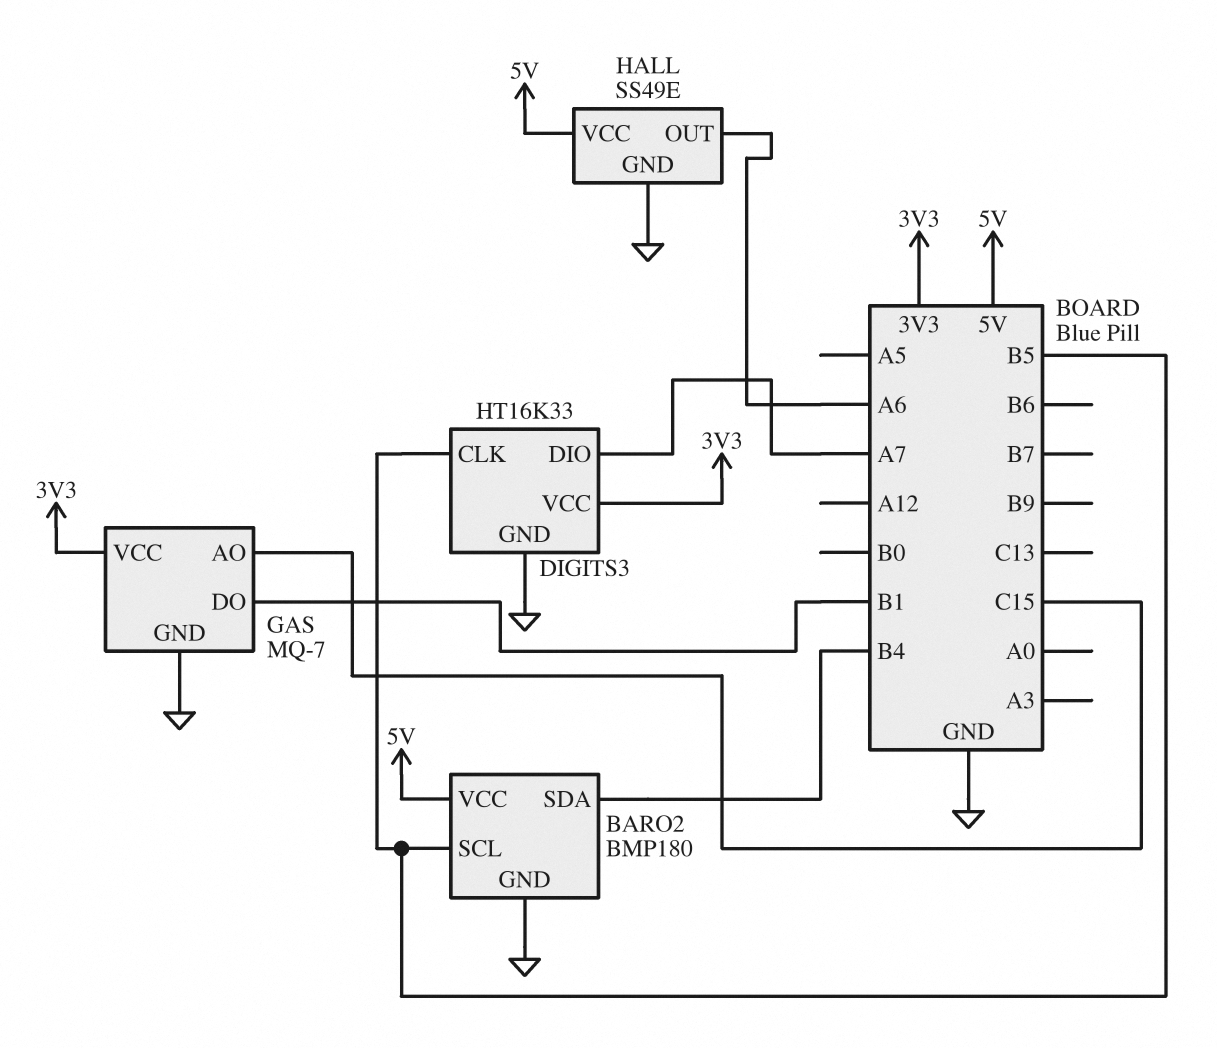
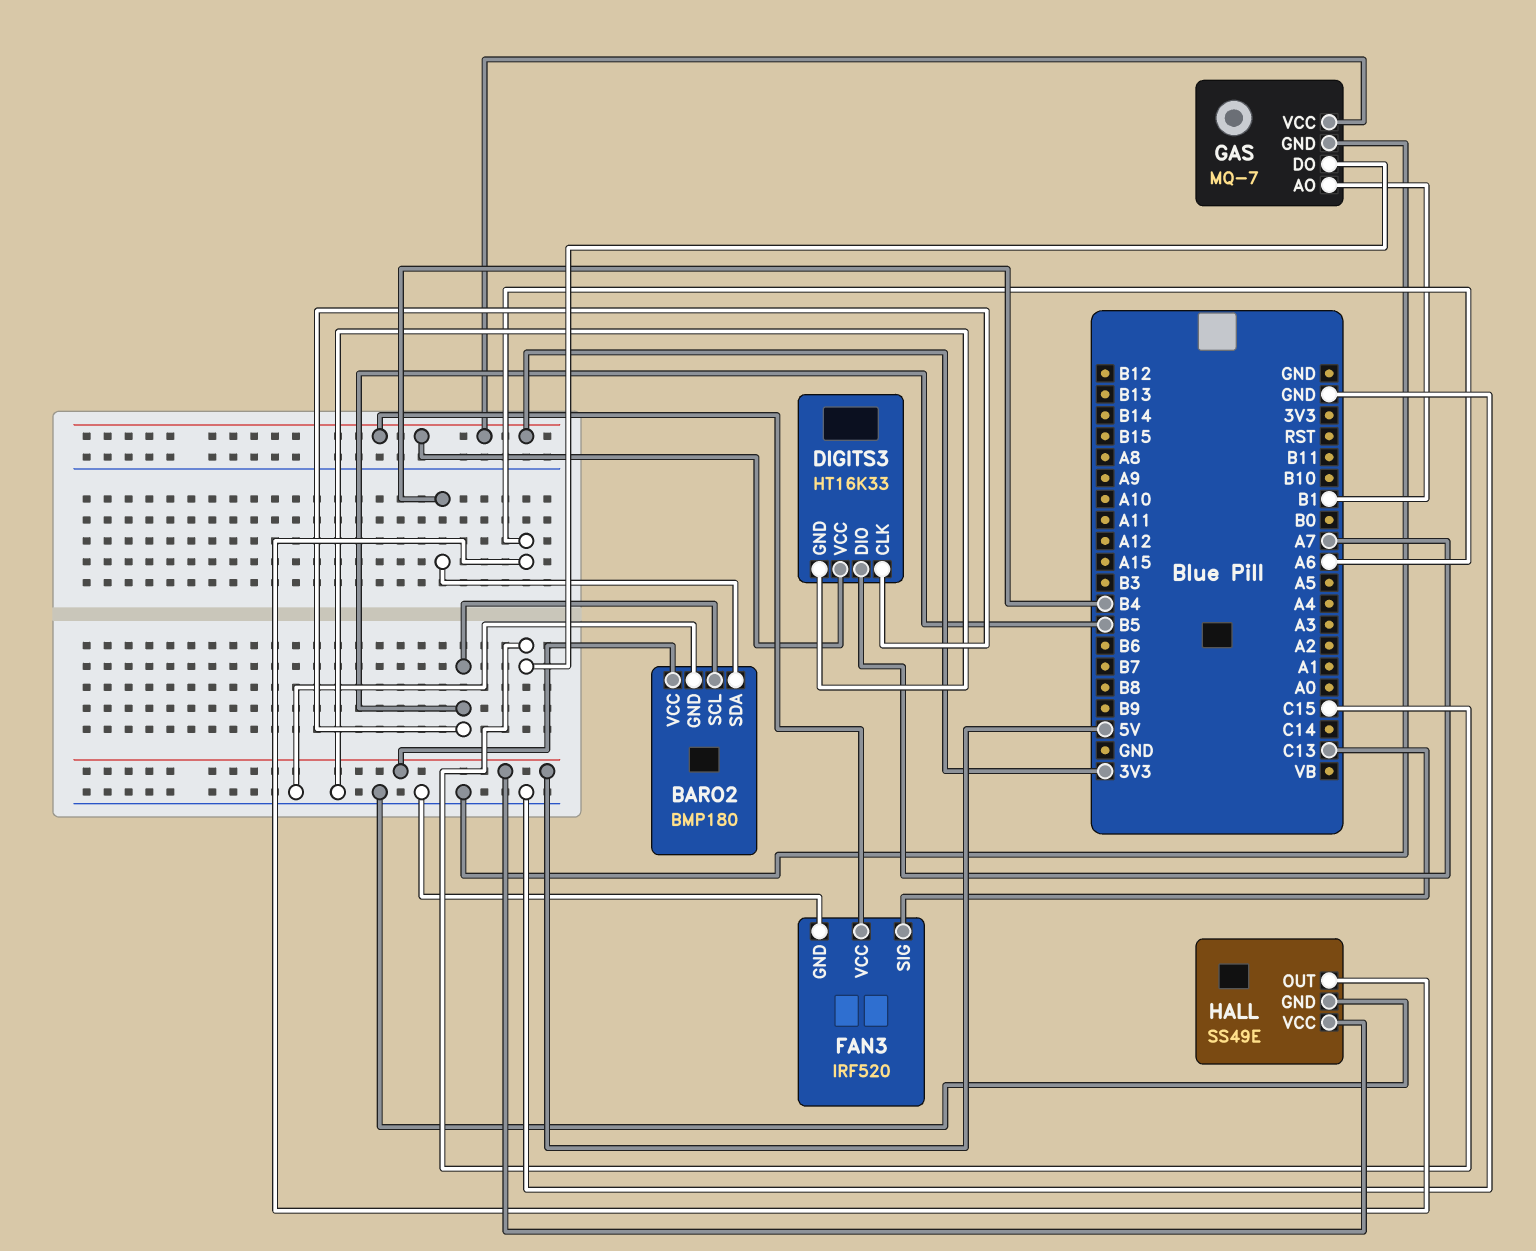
FAN3: none -> IRF520
FAN3 pin GND: none -> GND
FAN3 pin SIG: none -> C13
FAN3 pin VCC: none -> 3V3
GAS pin AO: C15 -> B1
GAS pin DO: B1 -> C15

